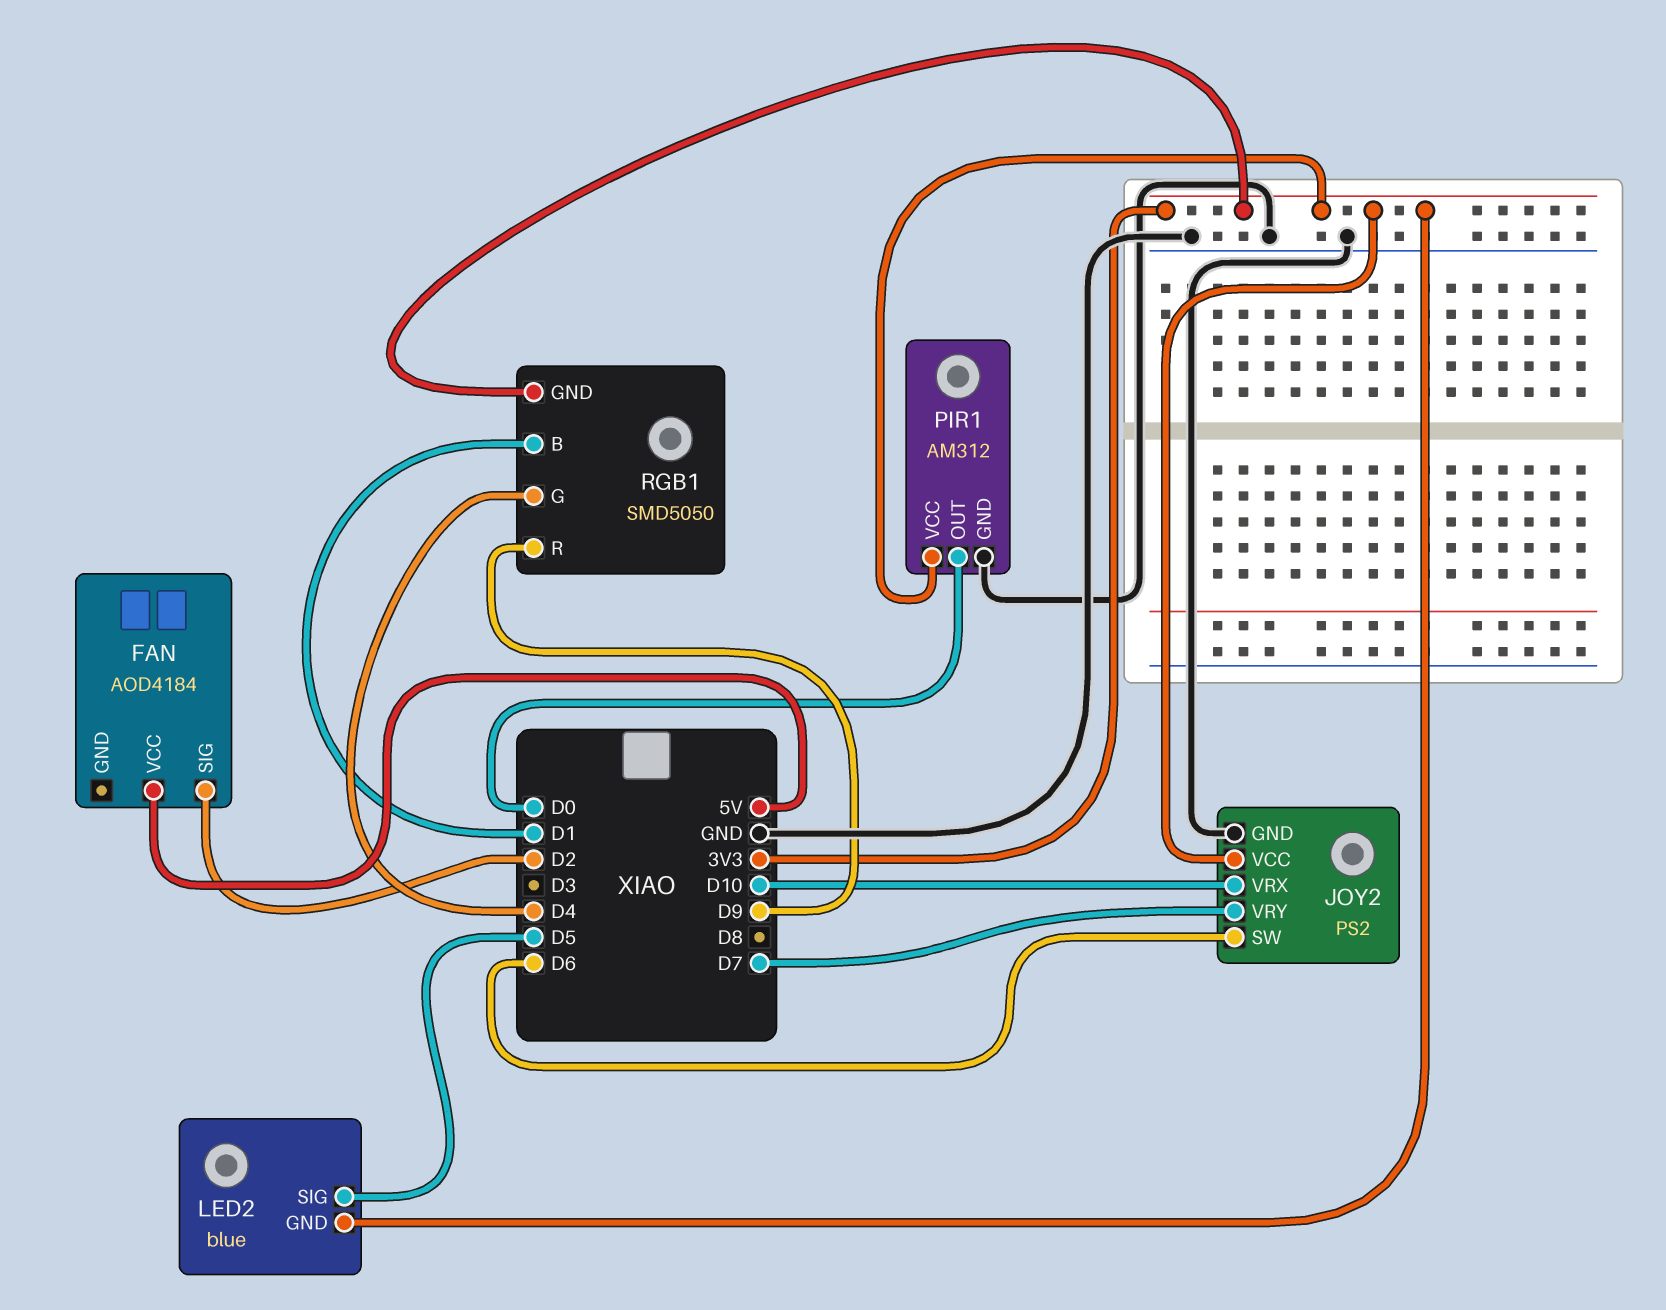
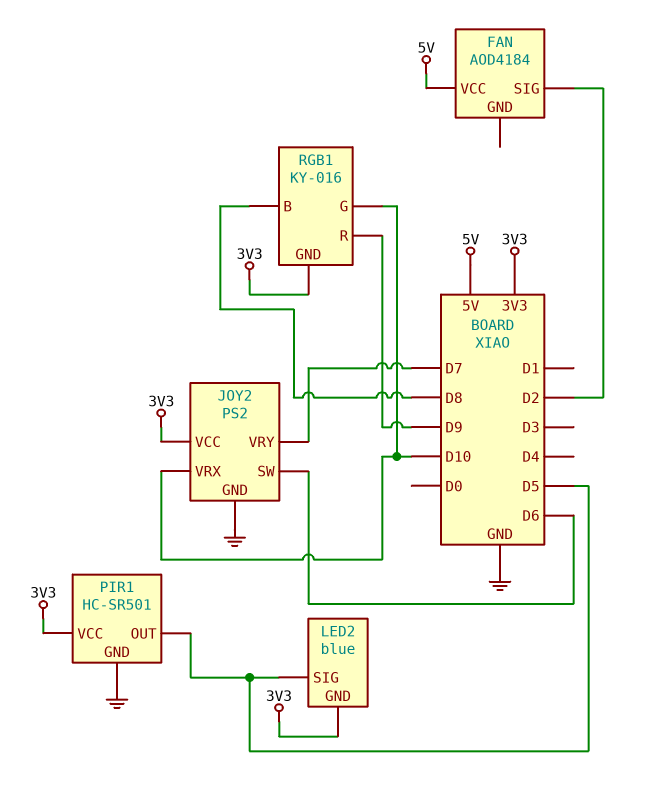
PIR1: AM312 -> HC-SR501
PIR1 pin OUT: D0 -> D5
RGB1: SMD5050 -> KY-016
RGB1 pin B: D1 -> D8
RGB1 pin G: D4 -> D10

